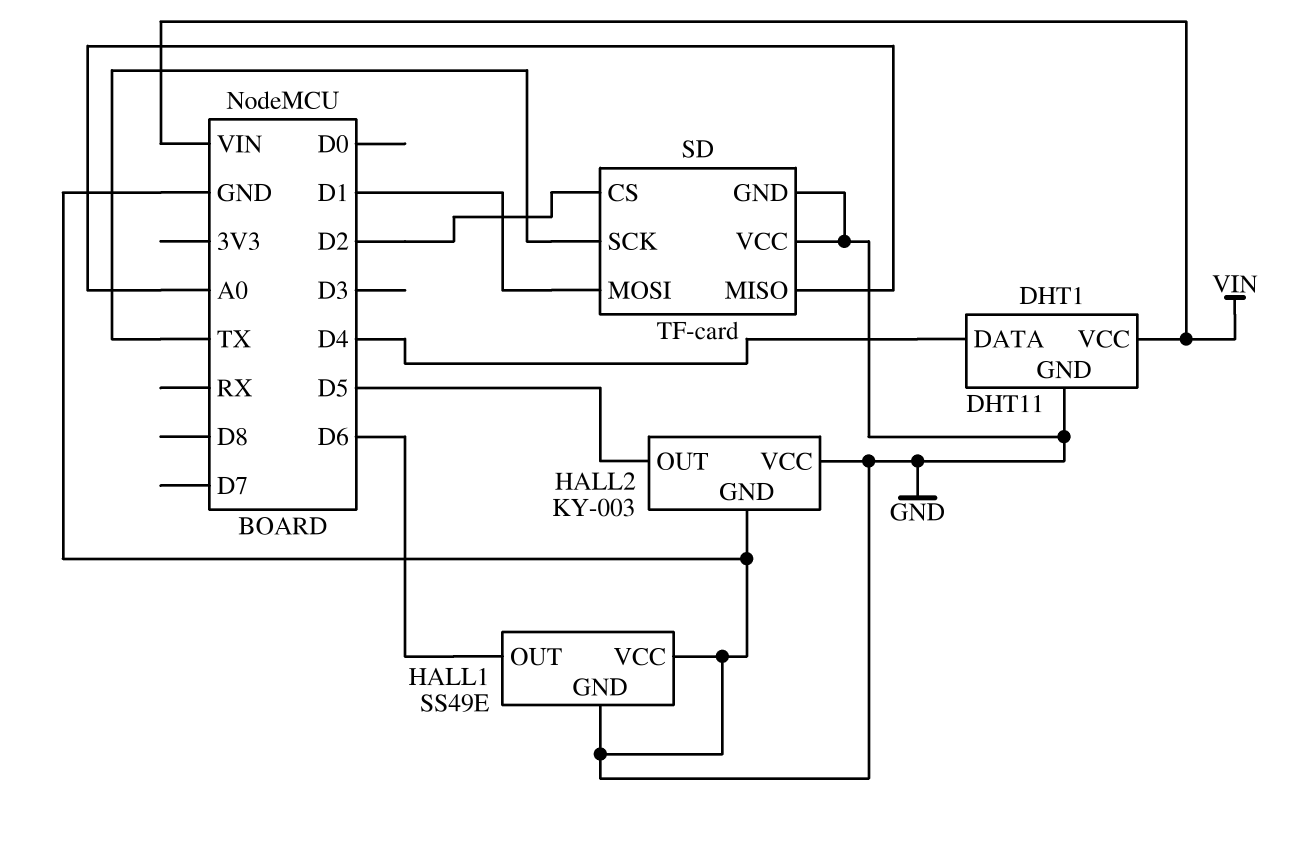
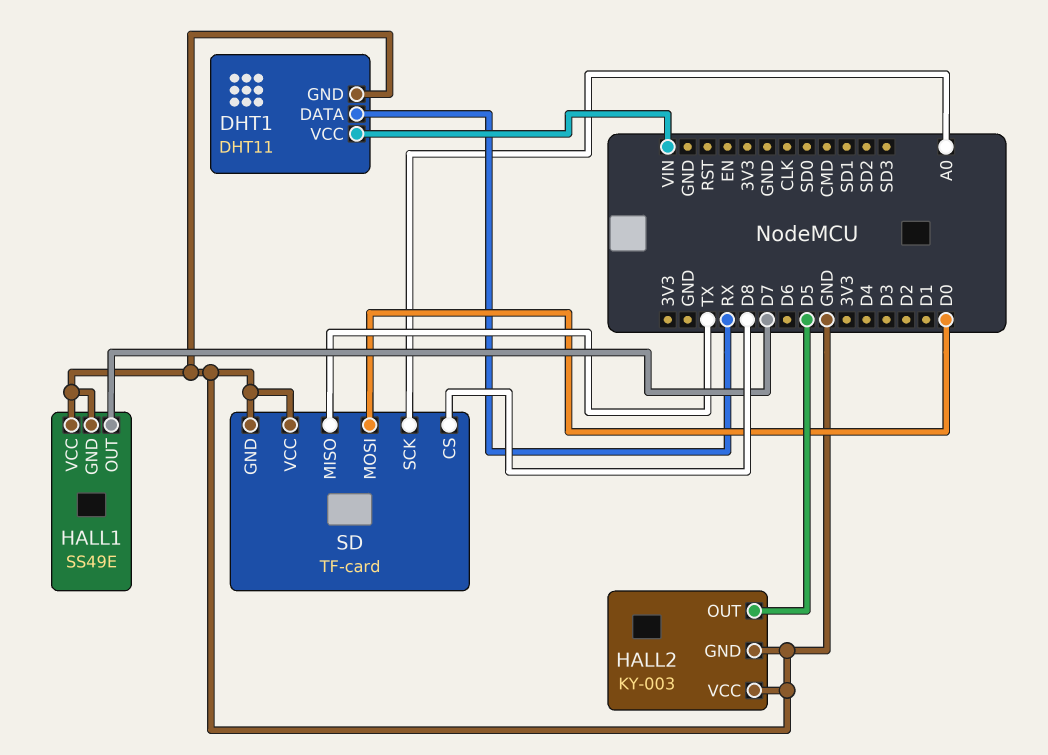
DHT1 pin DATA: D4 -> RX
HALL1 pin OUT: D6 -> D7
SD pin CS: D2 -> D8
SD pin MISO: A0 -> TX
SD pin MOSI: D1 -> D0
SD pin SCK: TX -> A0

